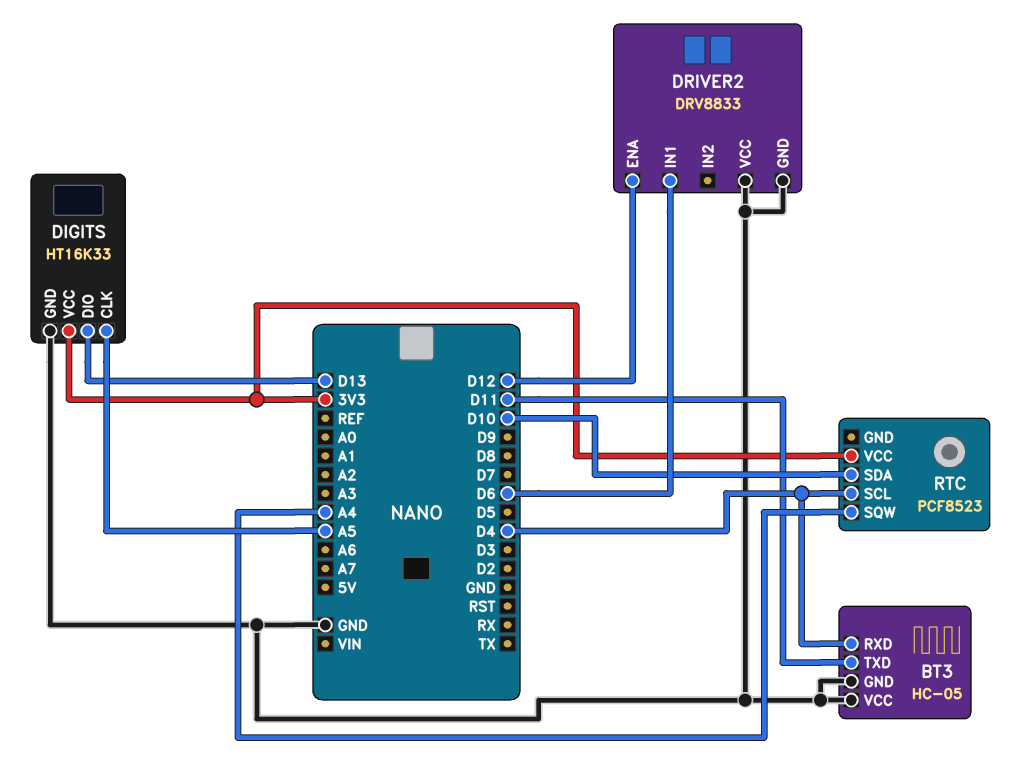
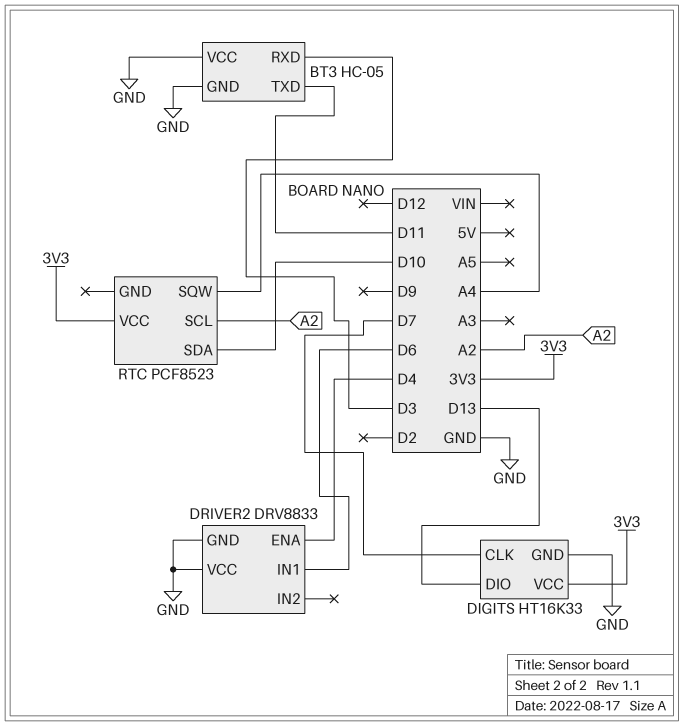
BT3 pin RXD: D4 -> D3
DIGITS pin CLK: A5 -> D7
DRIVER2 pin ENA: D12 -> D4
RTC pin SCL: D4 -> A2

